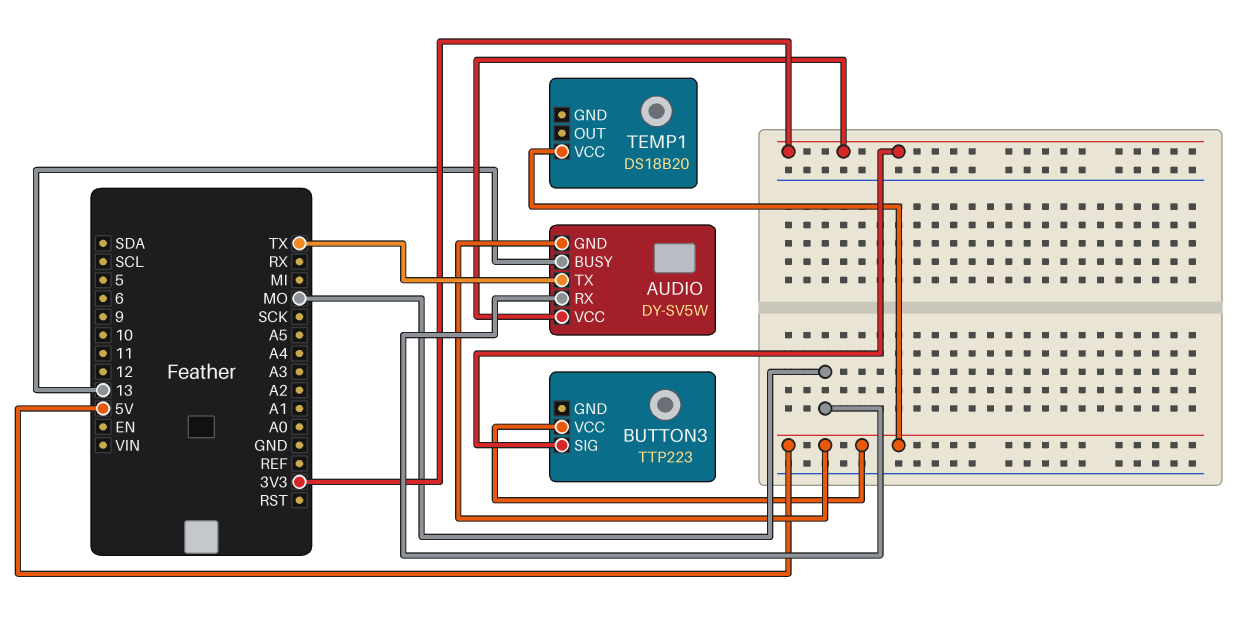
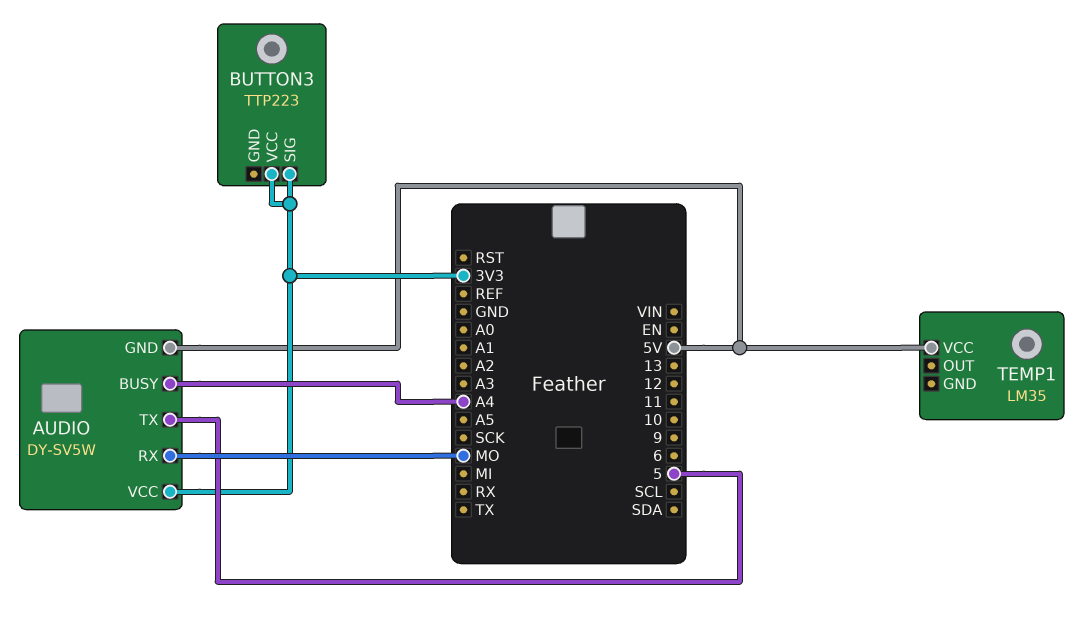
AUDIO pin BUSY: 13 -> A4
AUDIO pin TX: TX -> 5
BUTTON3 pin VCC: 5V -> 3V3
TEMP1: DS18B20 -> LM35

